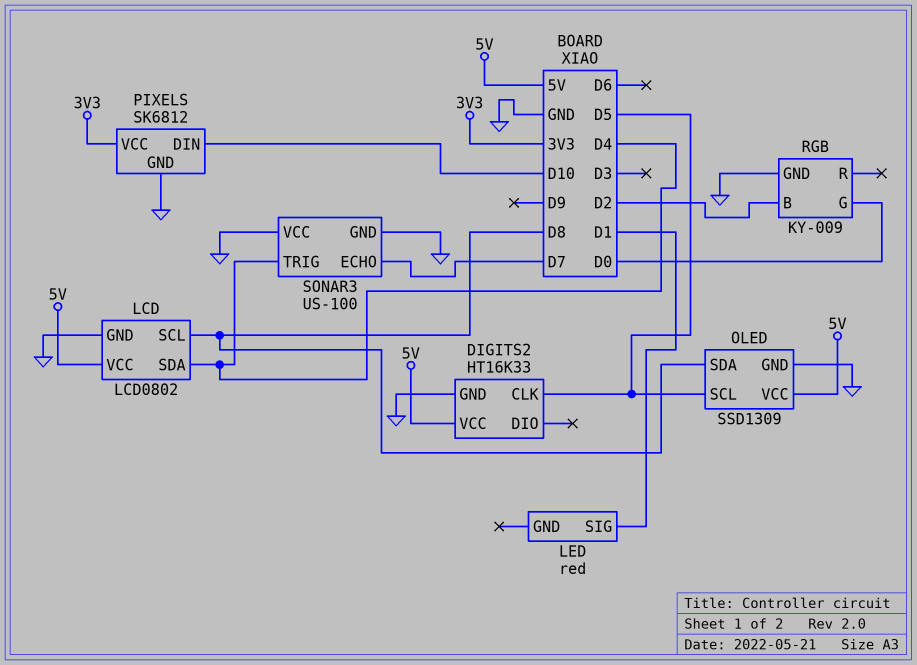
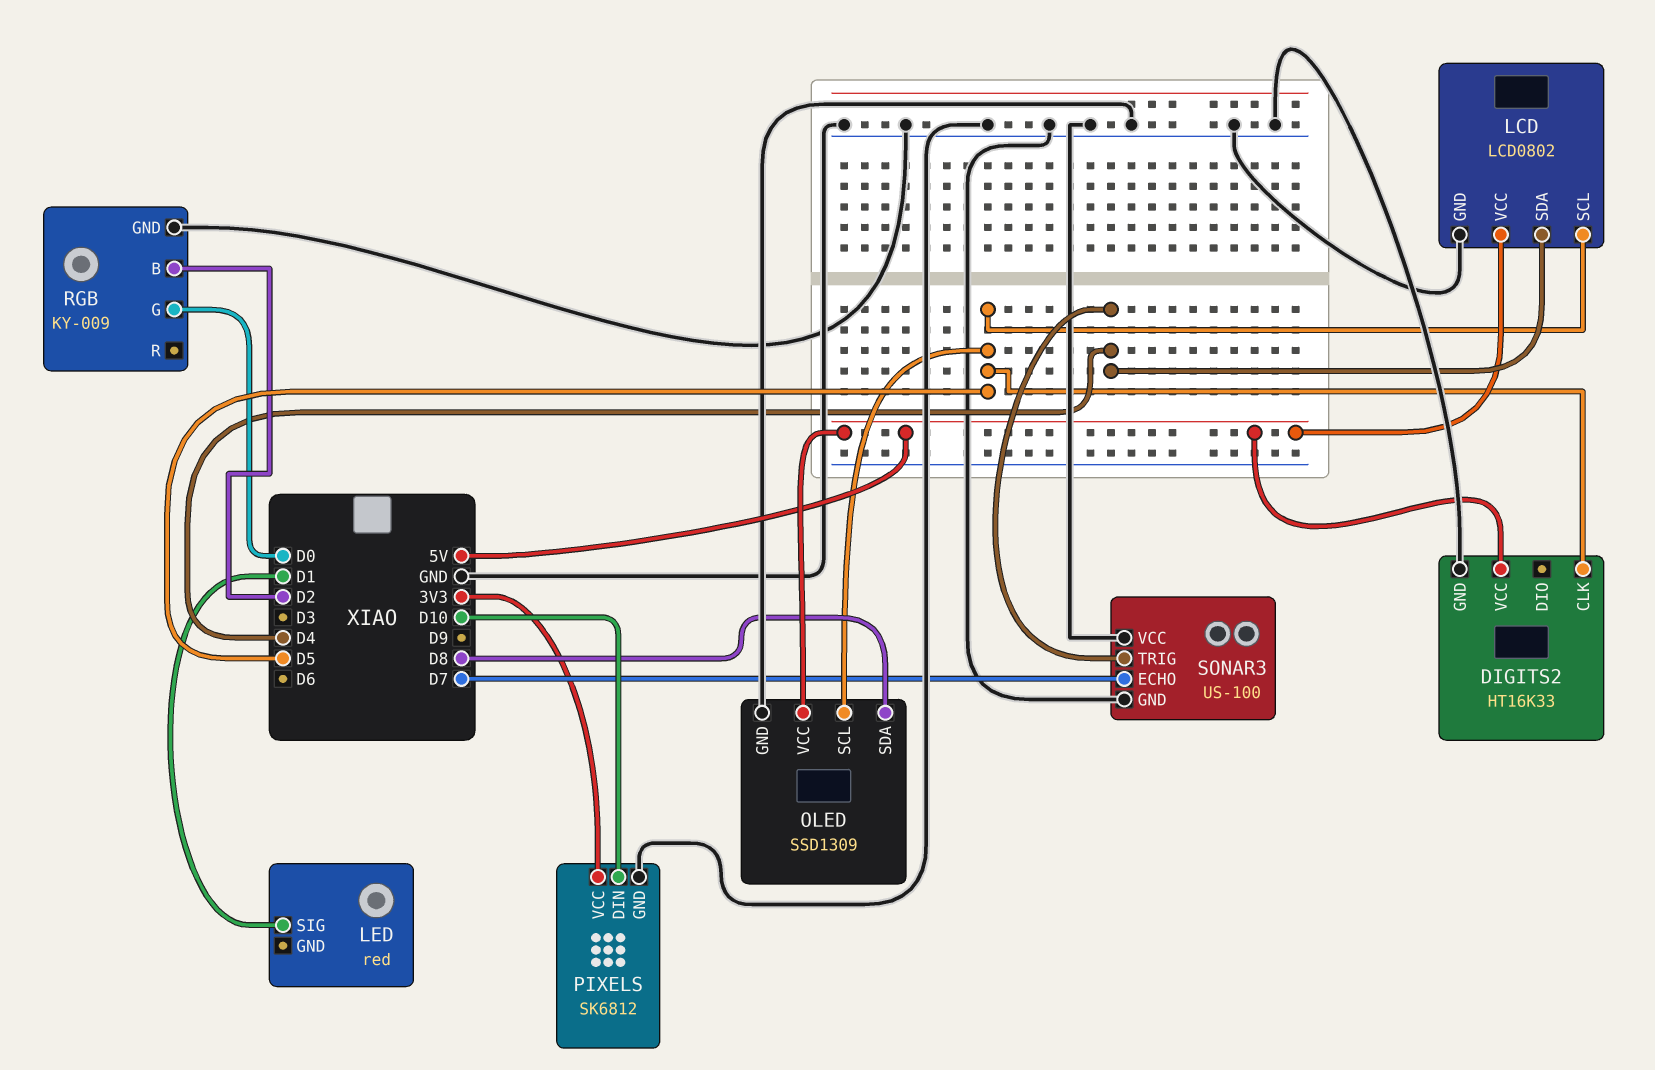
LCD pin SCL: D8 -> D5

